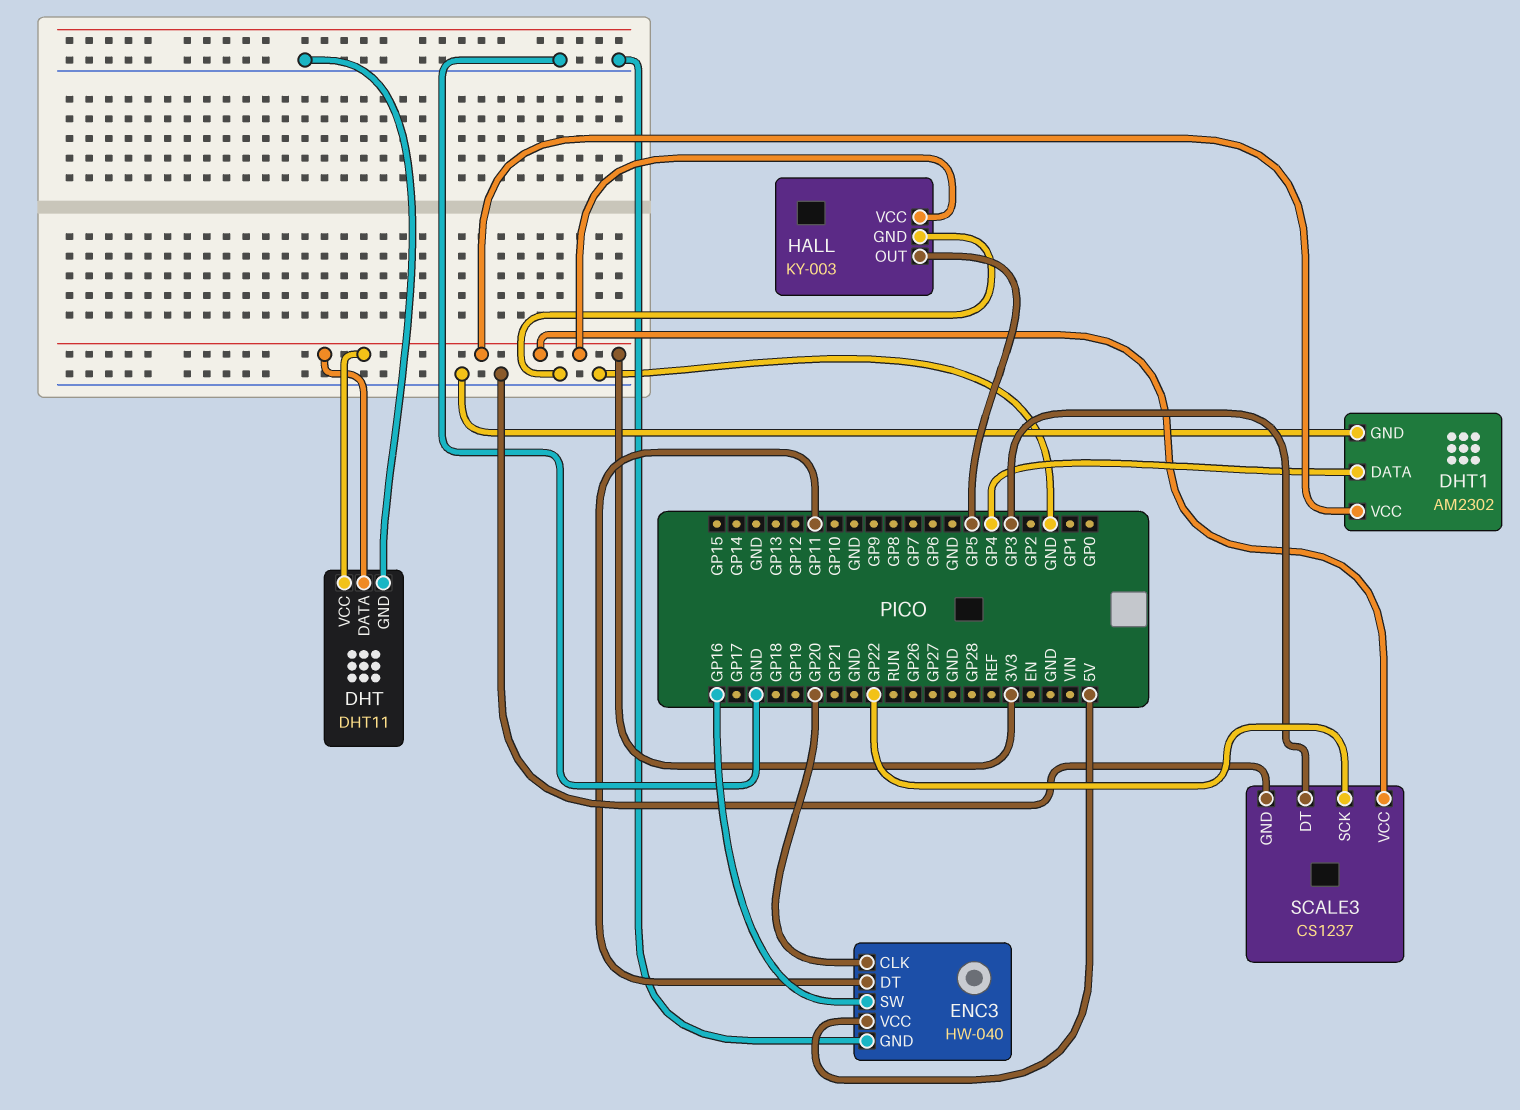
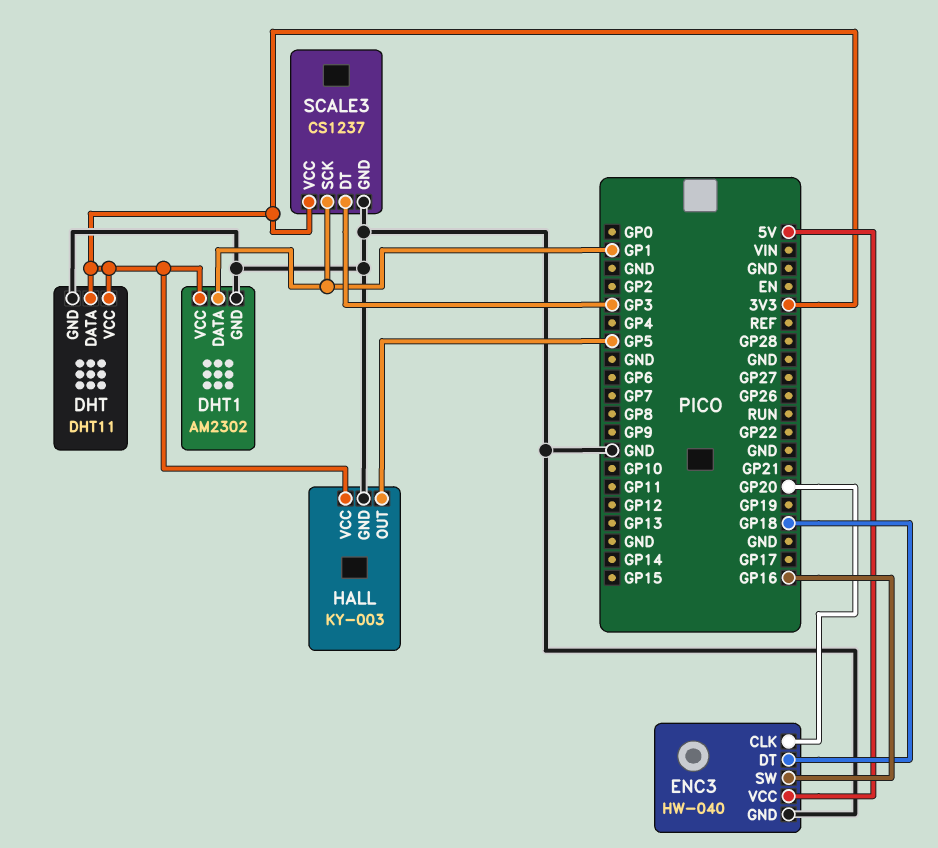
DHT1 pin DATA: GP4 -> GP1
ENC3 pin DT: GP11 -> GP18
SCALE3 pin SCK: GP22 -> GP1

